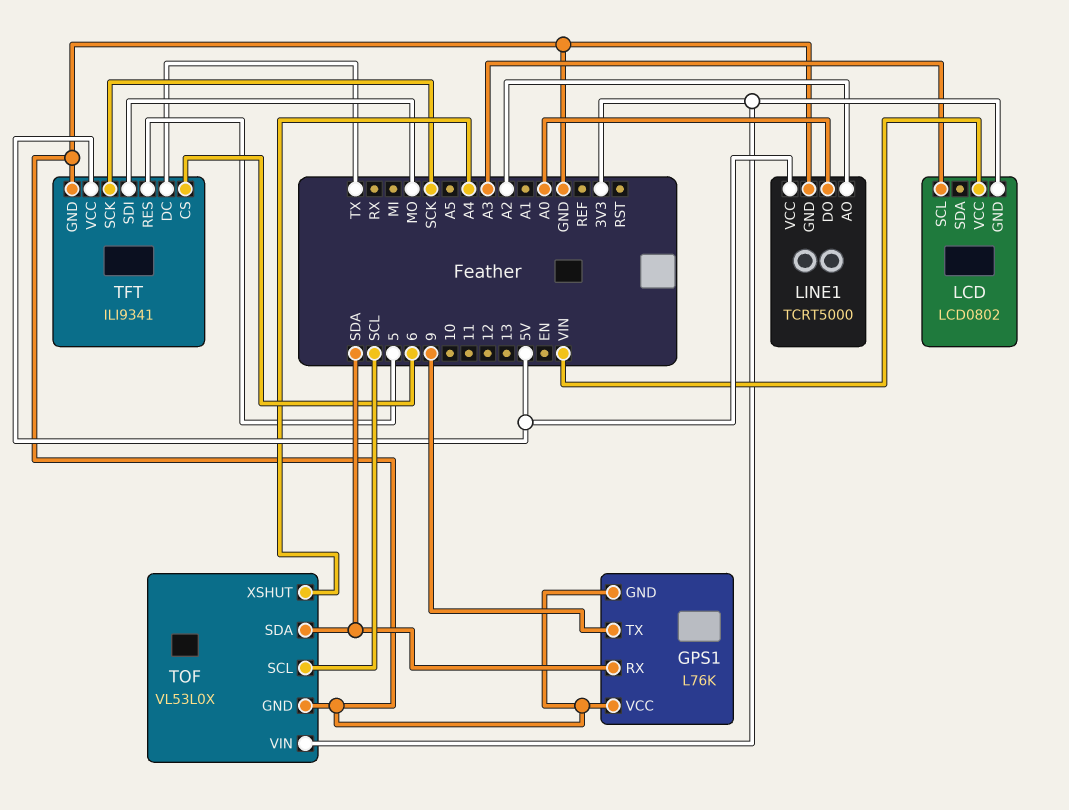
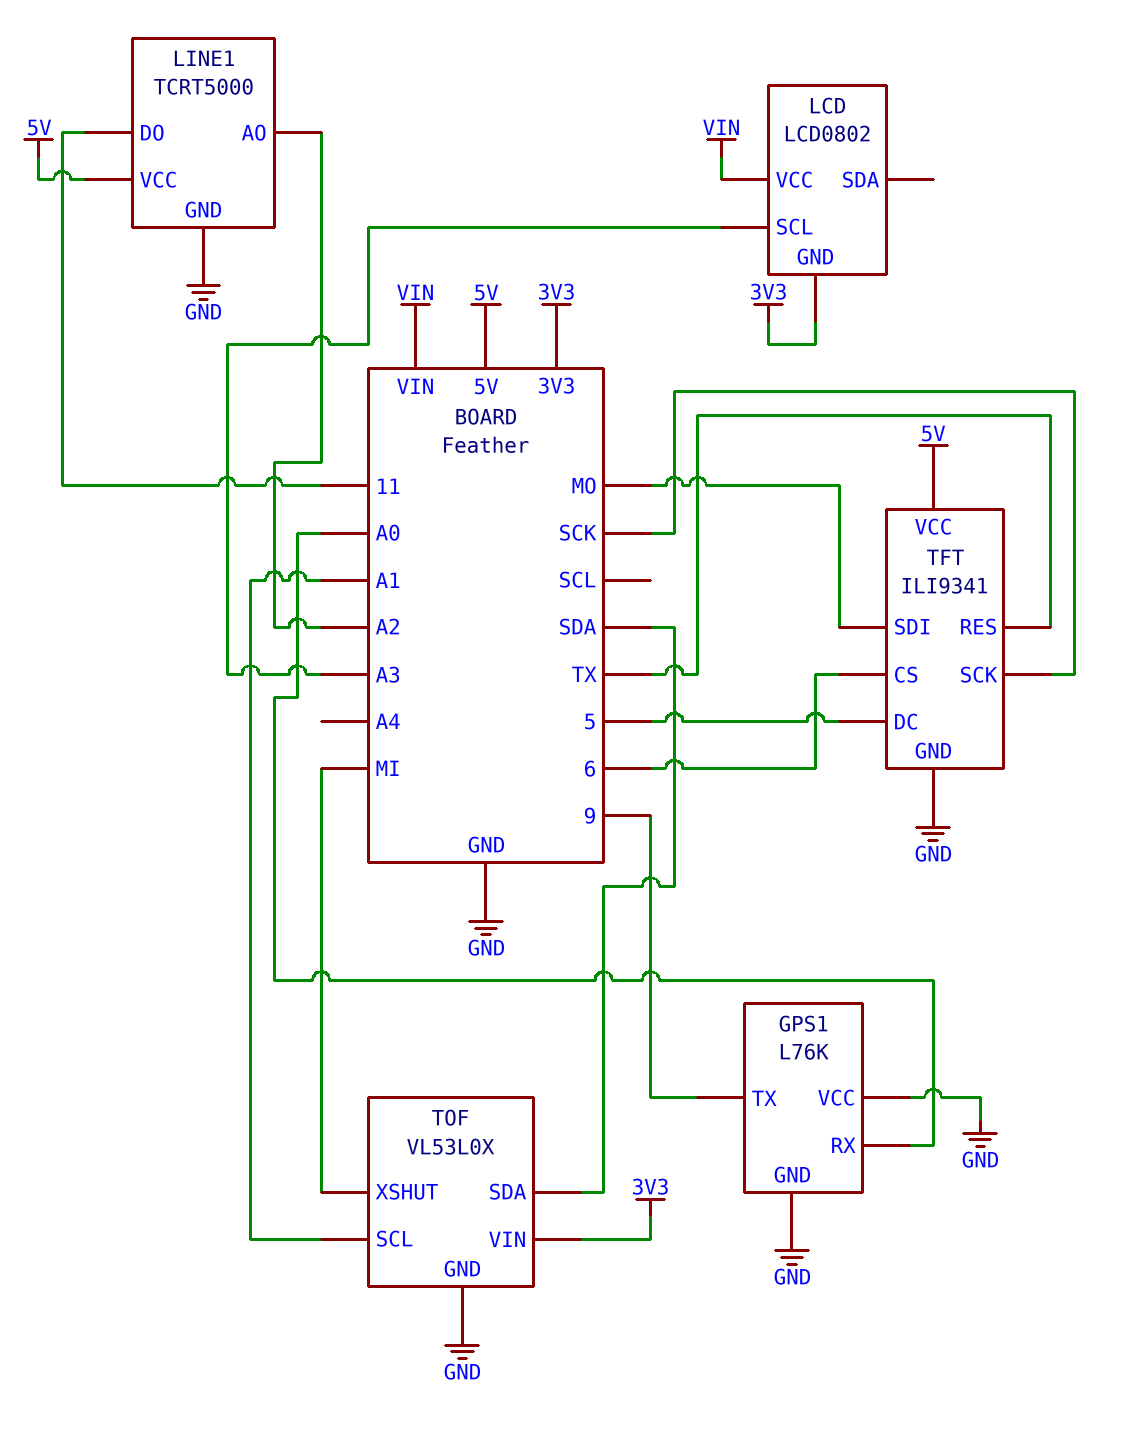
GPS1 pin RX: SDA -> A0
LINE1 pin DO: A0 -> 11
TFT pin DC: TX -> 5
TFT pin RES: 5 -> TX
TOF pin SCL: SCL -> A1
TOF pin XSHUT: A4 -> MI

